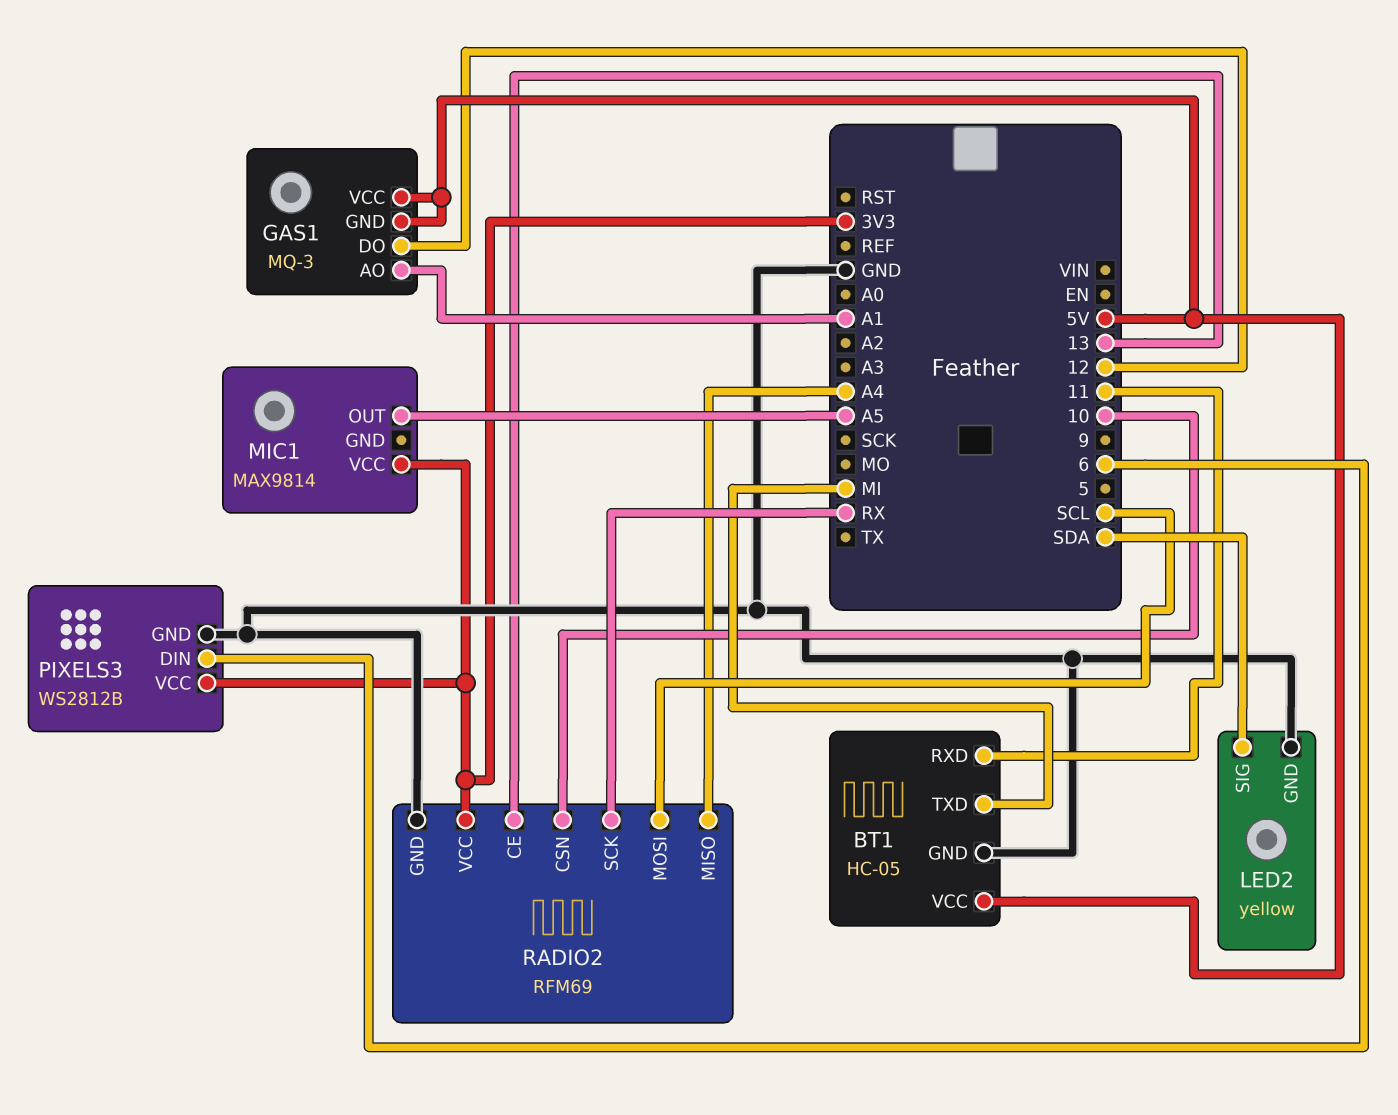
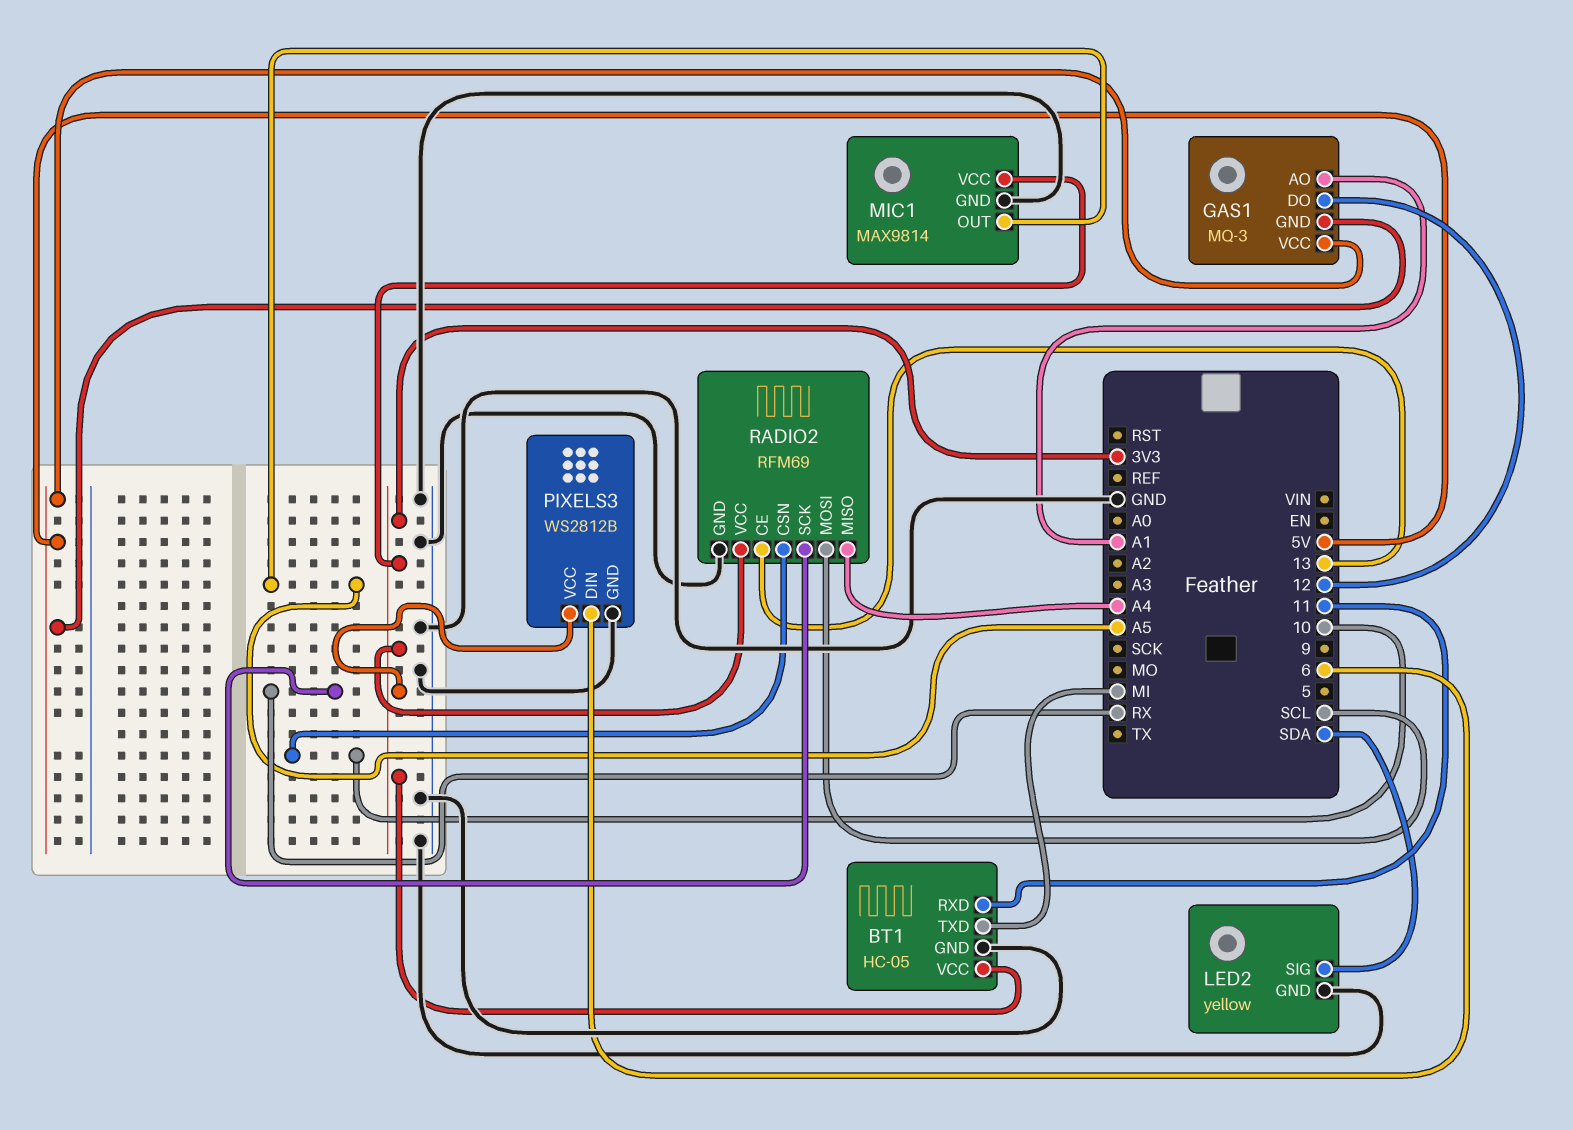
BT1 pin VCC: 5V -> 3V3
MIC1 pin GND: none -> GND

